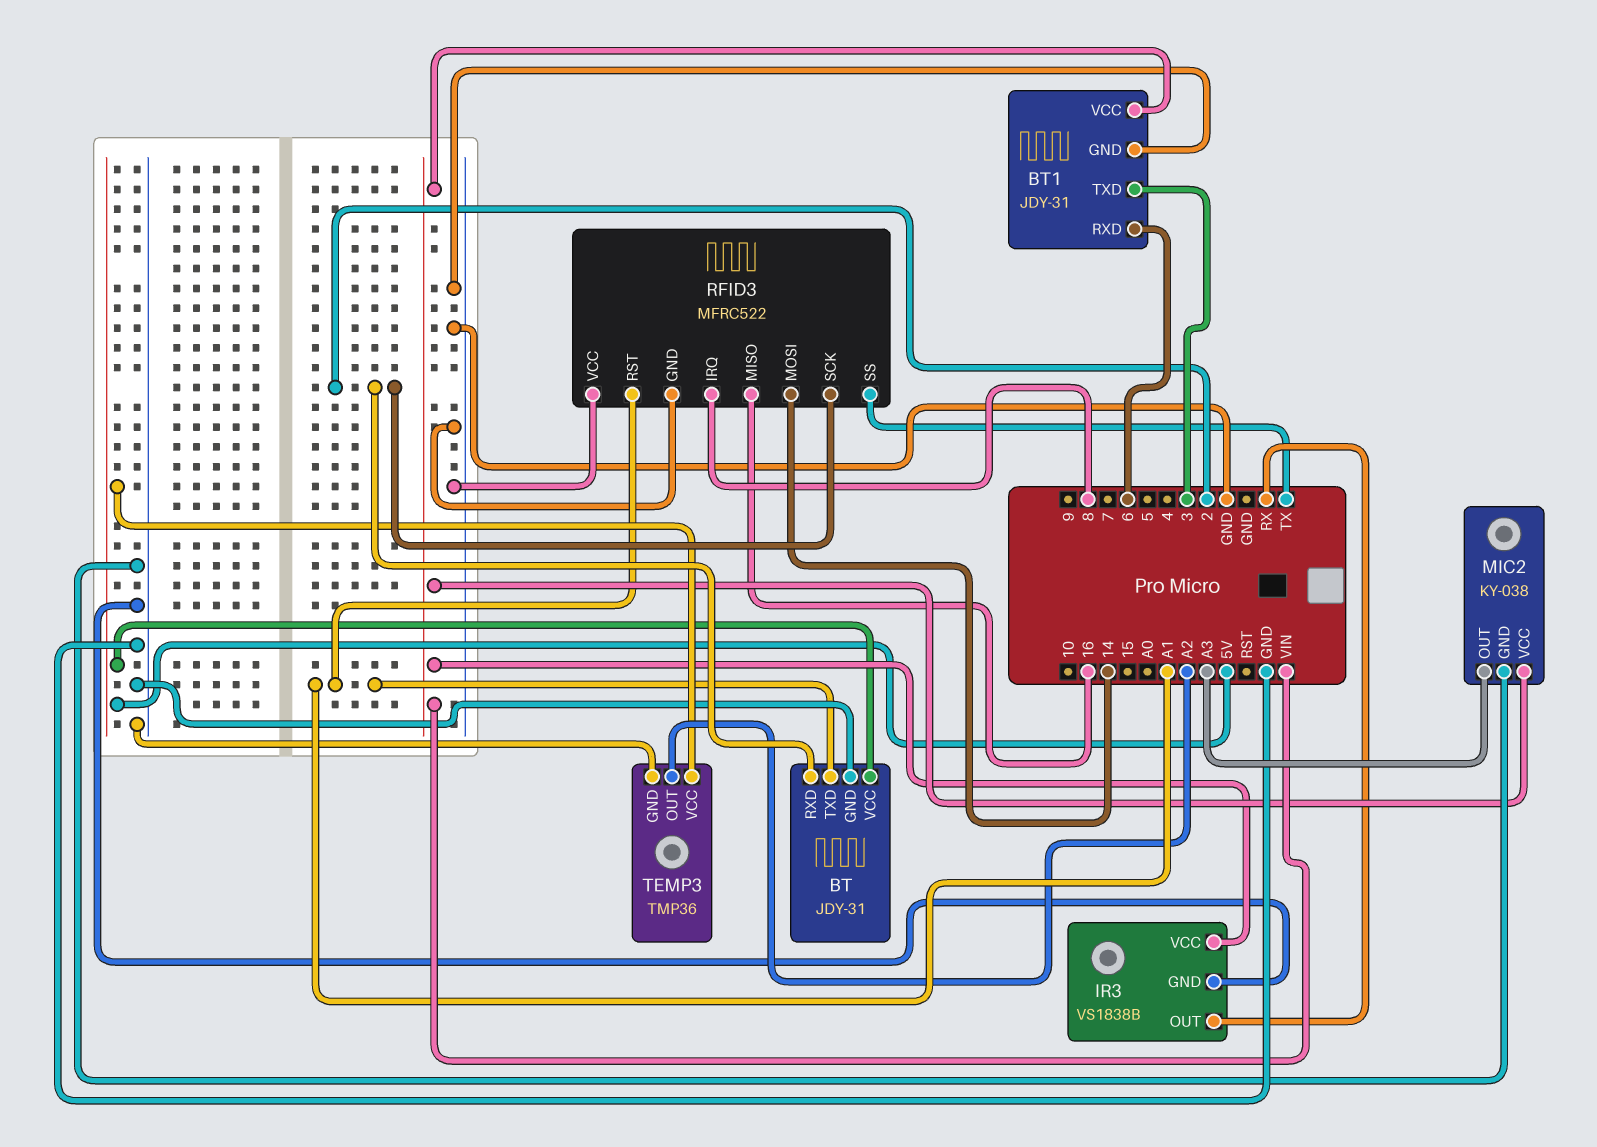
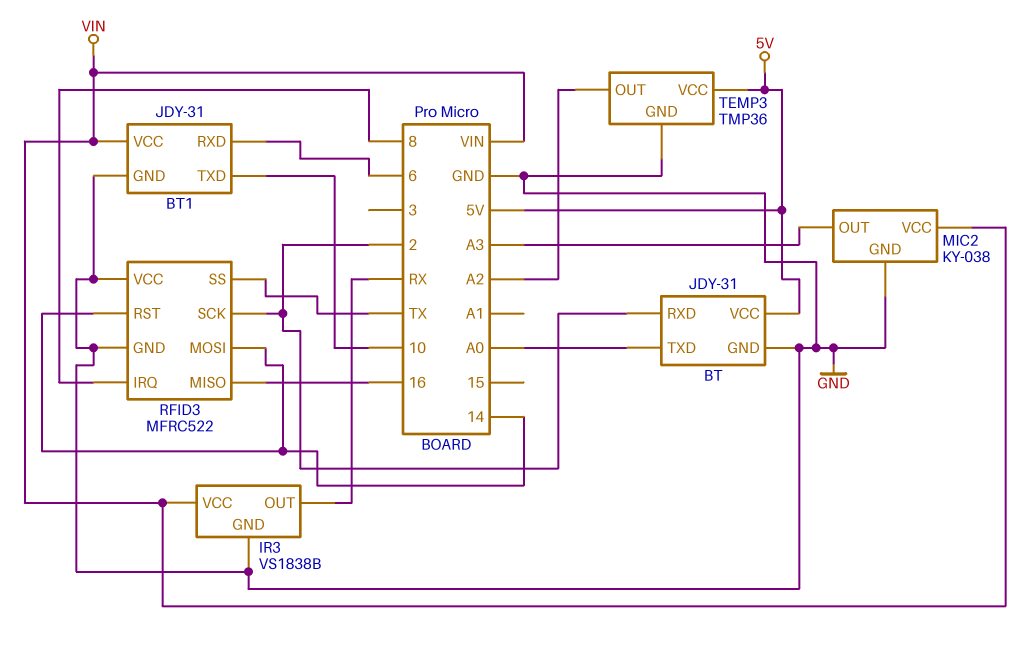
BT pin TXD: A1 -> A0
BT1 pin TXD: 3 -> 10
RFID3 pin RST: A1 -> 14

